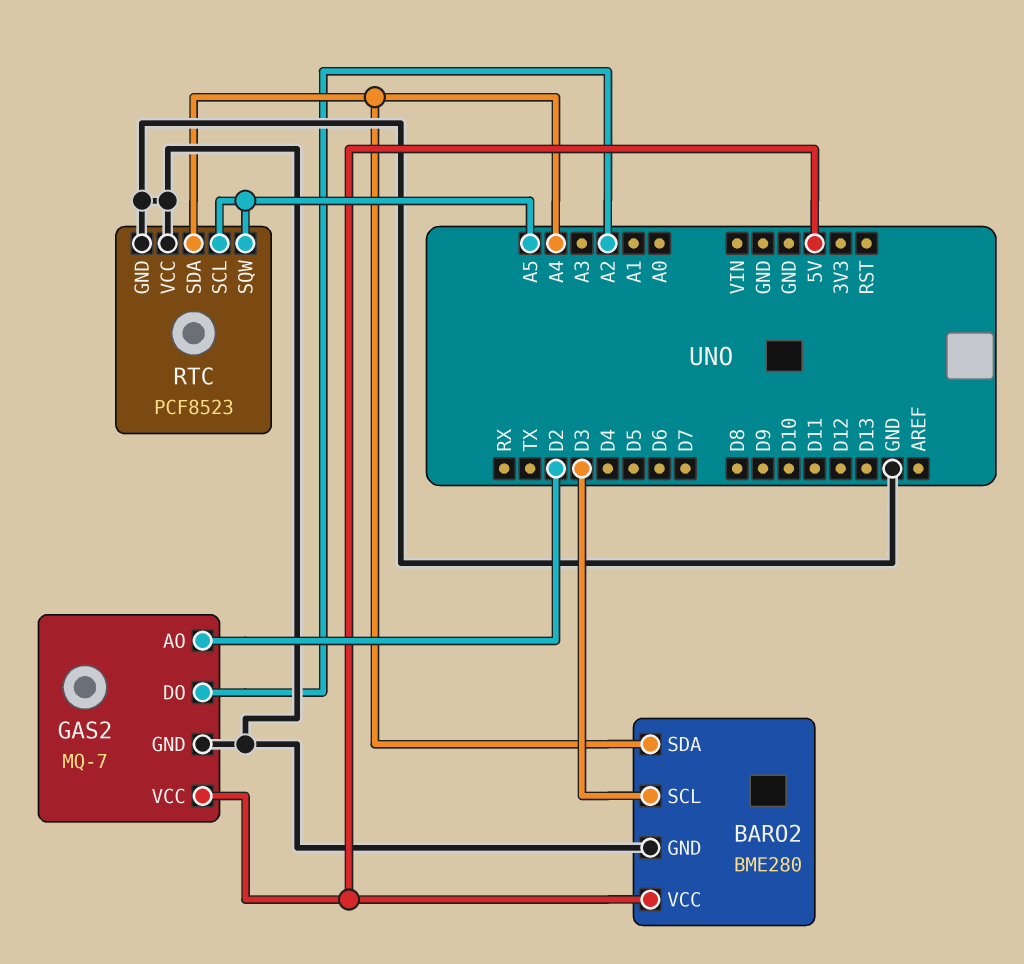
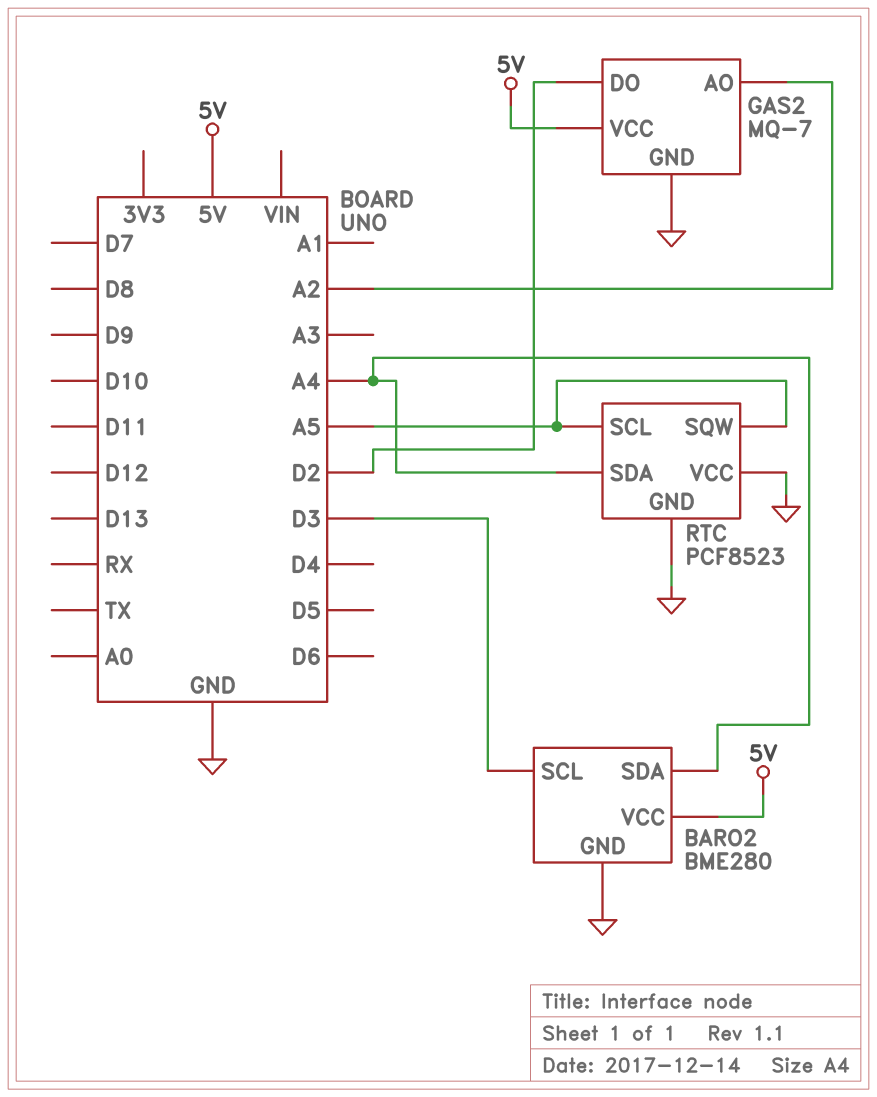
GAS2 pin AO: D2 -> A2
GAS2 pin DO: A2 -> D2

